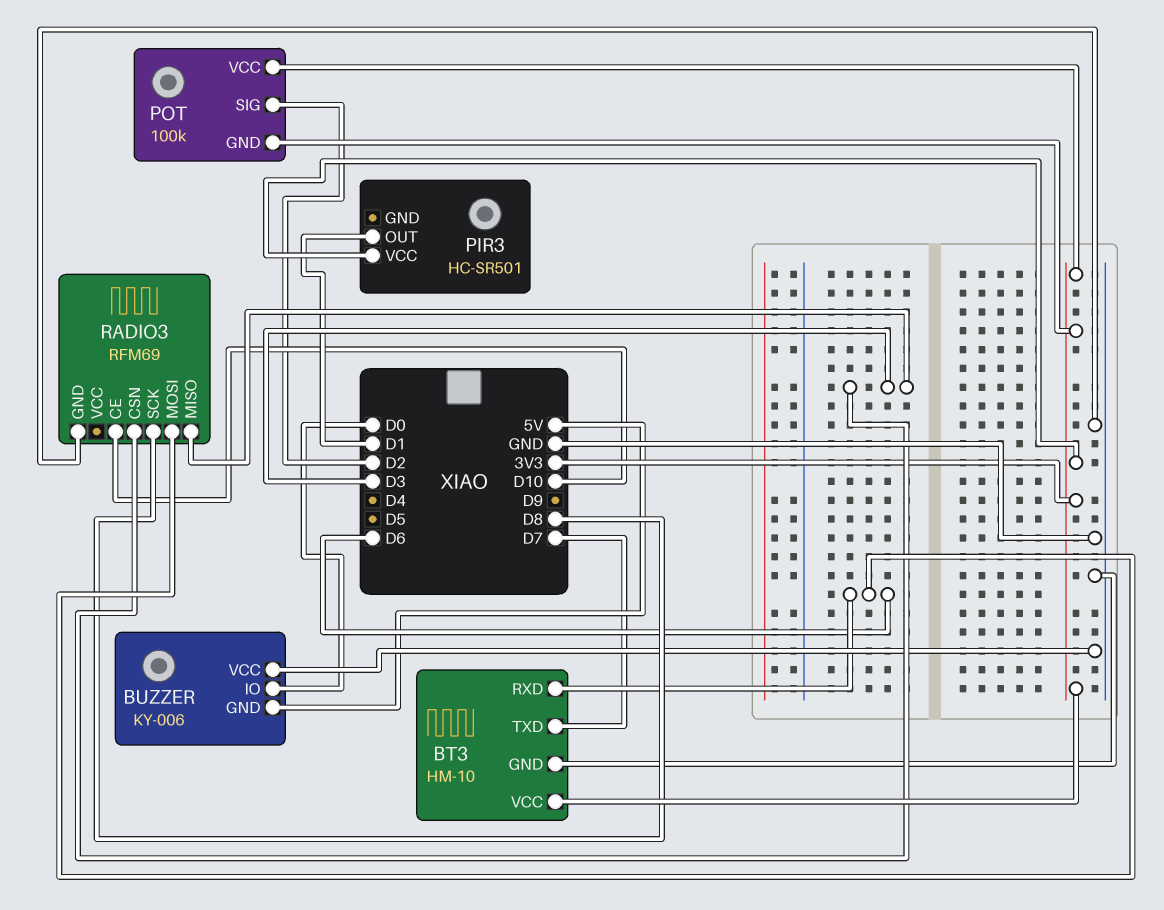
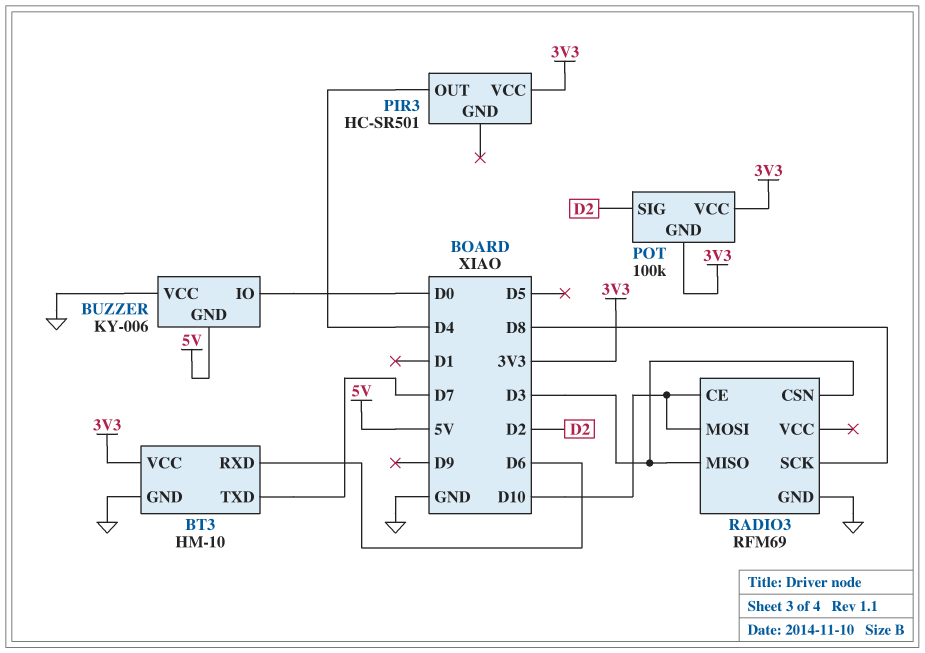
PIR3 pin OUT: D1 -> D4
RADIO3 pin MOSI: D6 -> D10

